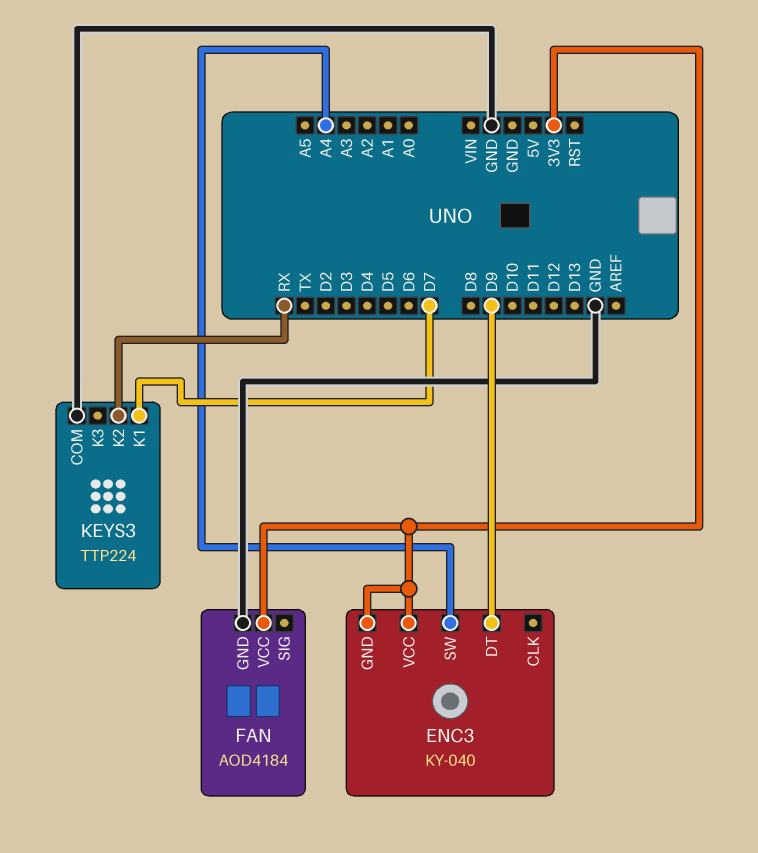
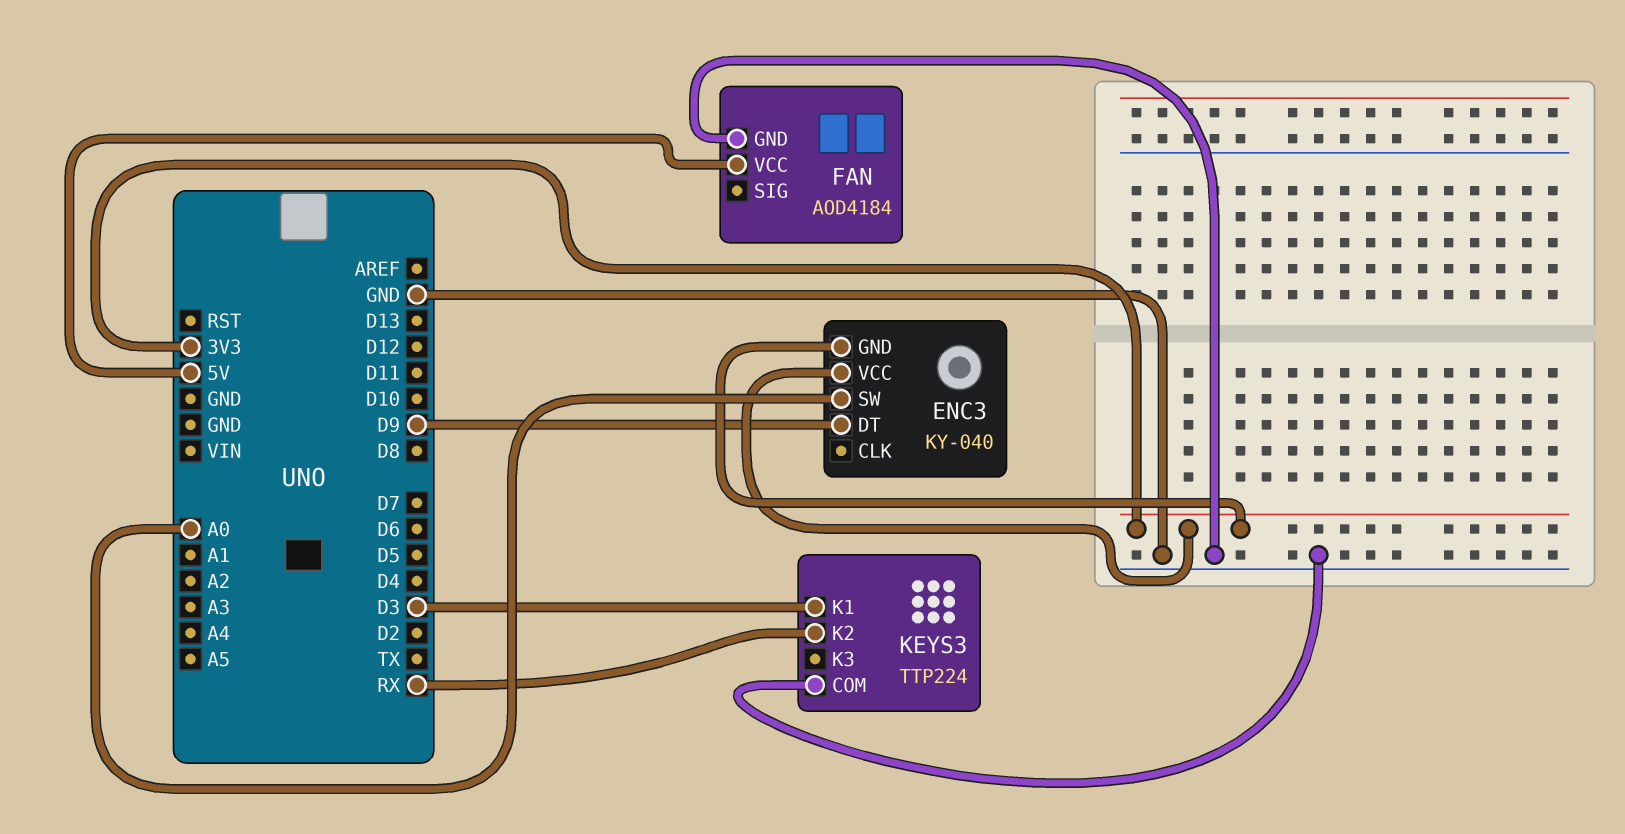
ENC3 pin SW: A4 -> A0
FAN pin VCC: 3V3 -> 5V
KEYS3 pin K1: D7 -> D3

